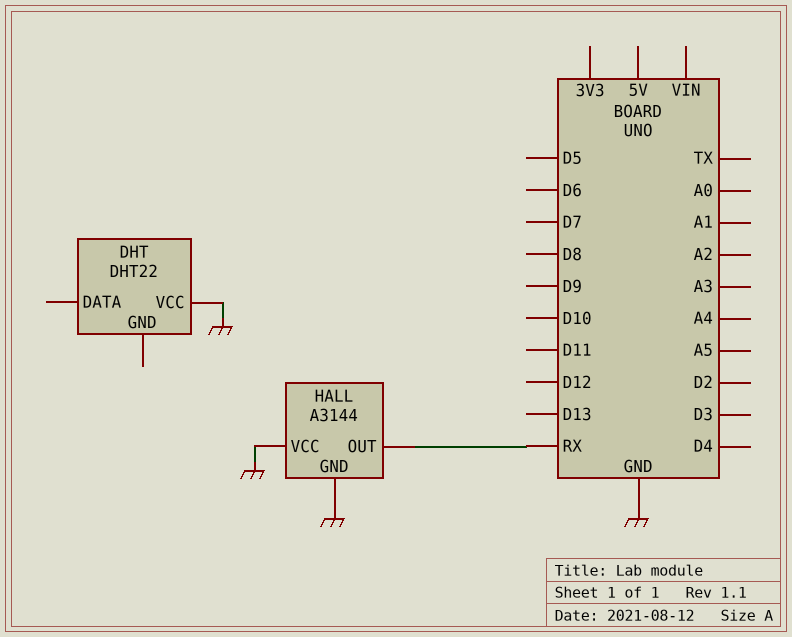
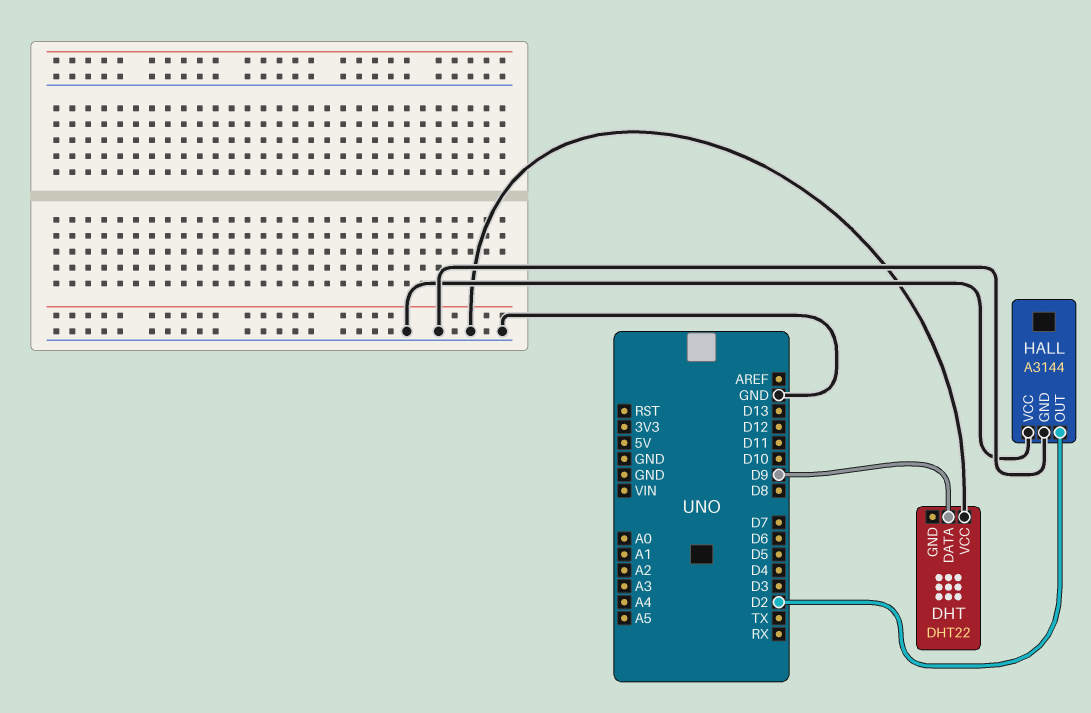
DHT pin DATA: none -> D9
HALL pin OUT: RX -> D2

